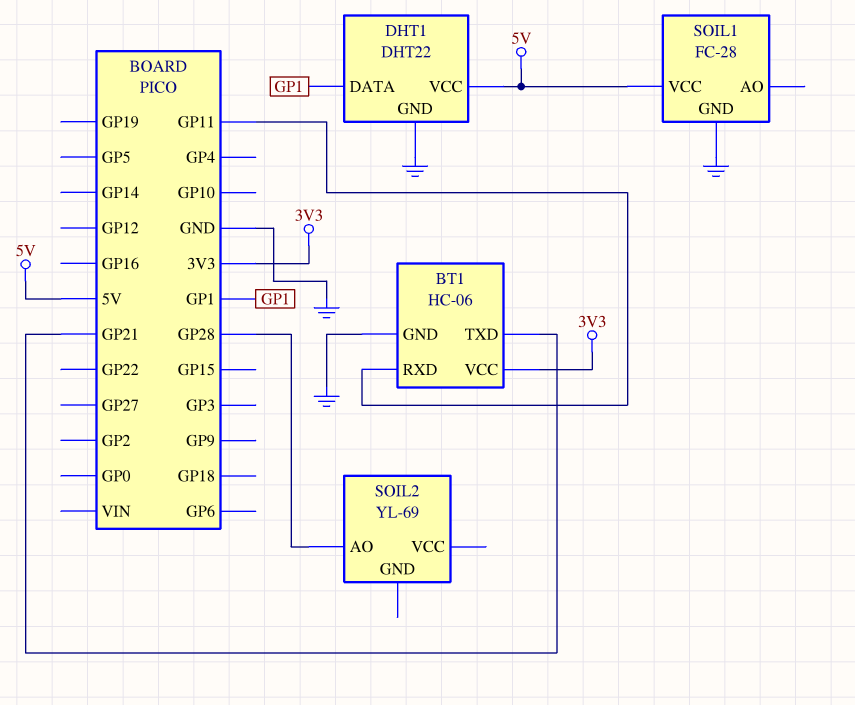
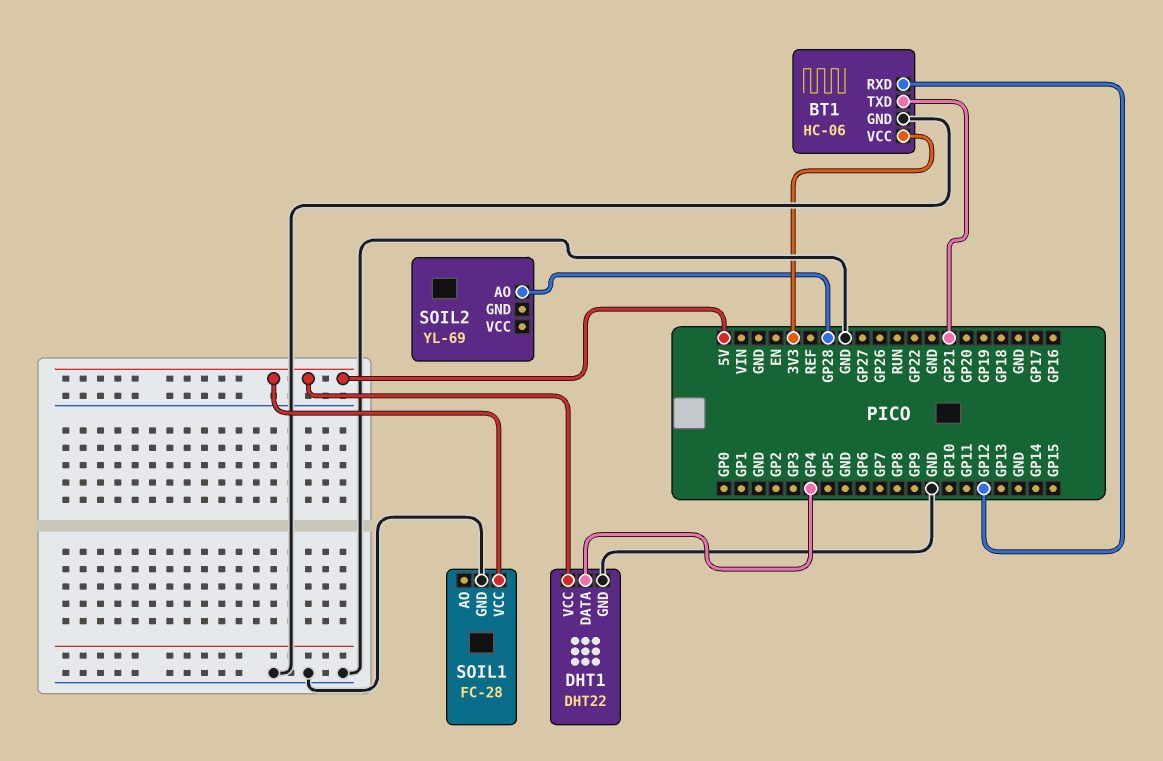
BT1 pin RXD: GP11 -> GP12
DHT1 pin DATA: GP1 -> GP4

